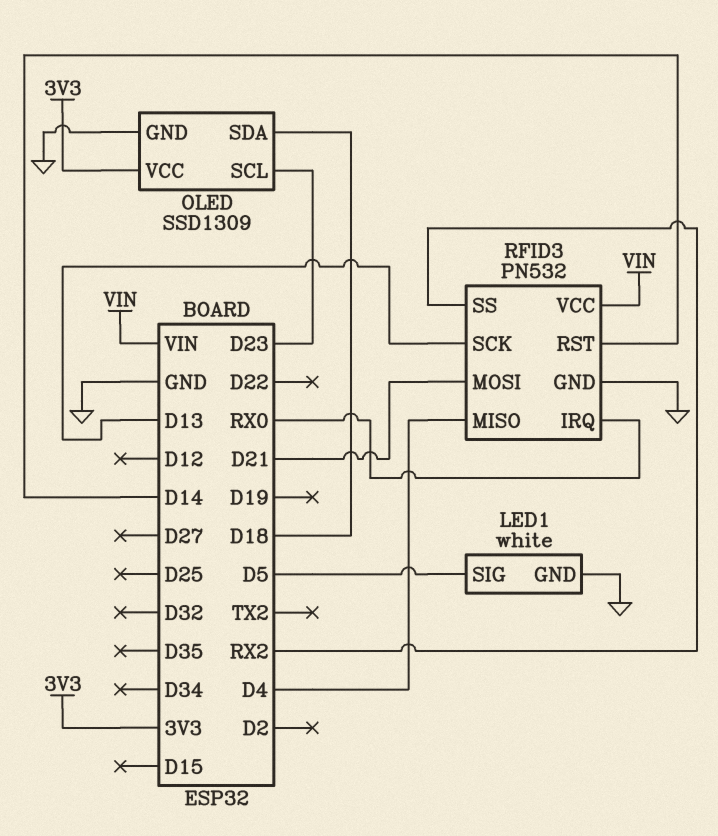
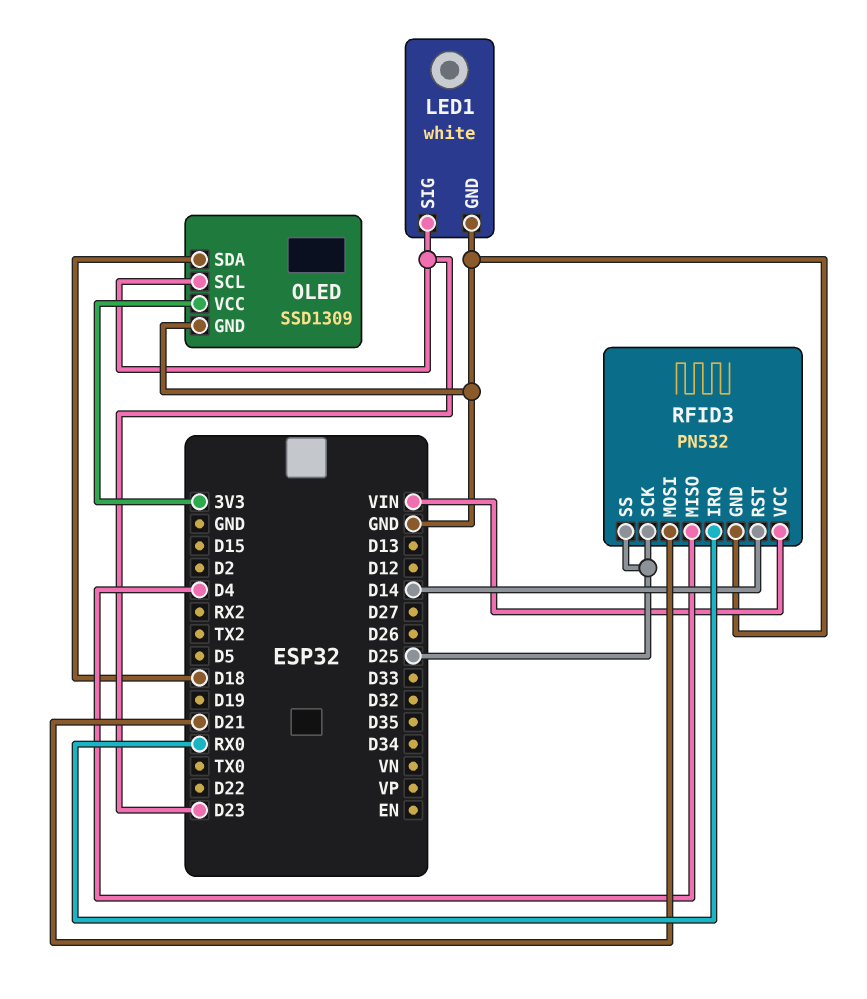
LED1 pin SIG: D5 -> D23
RFID3 pin SCK: D13 -> D25
RFID3 pin SS: RX2 -> D25

